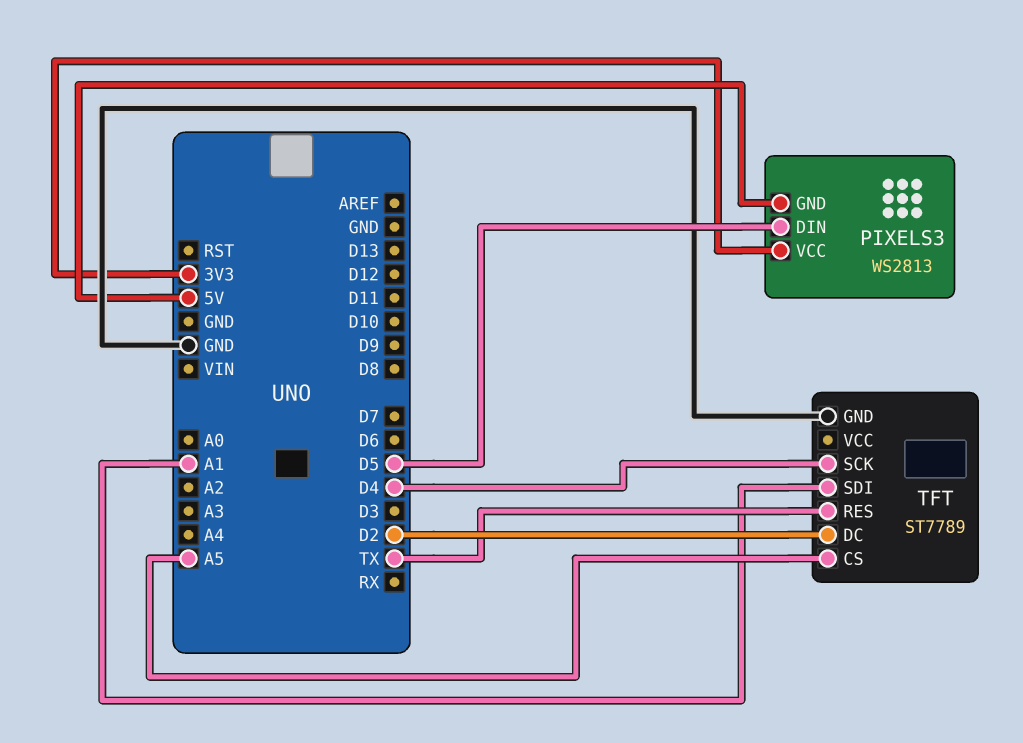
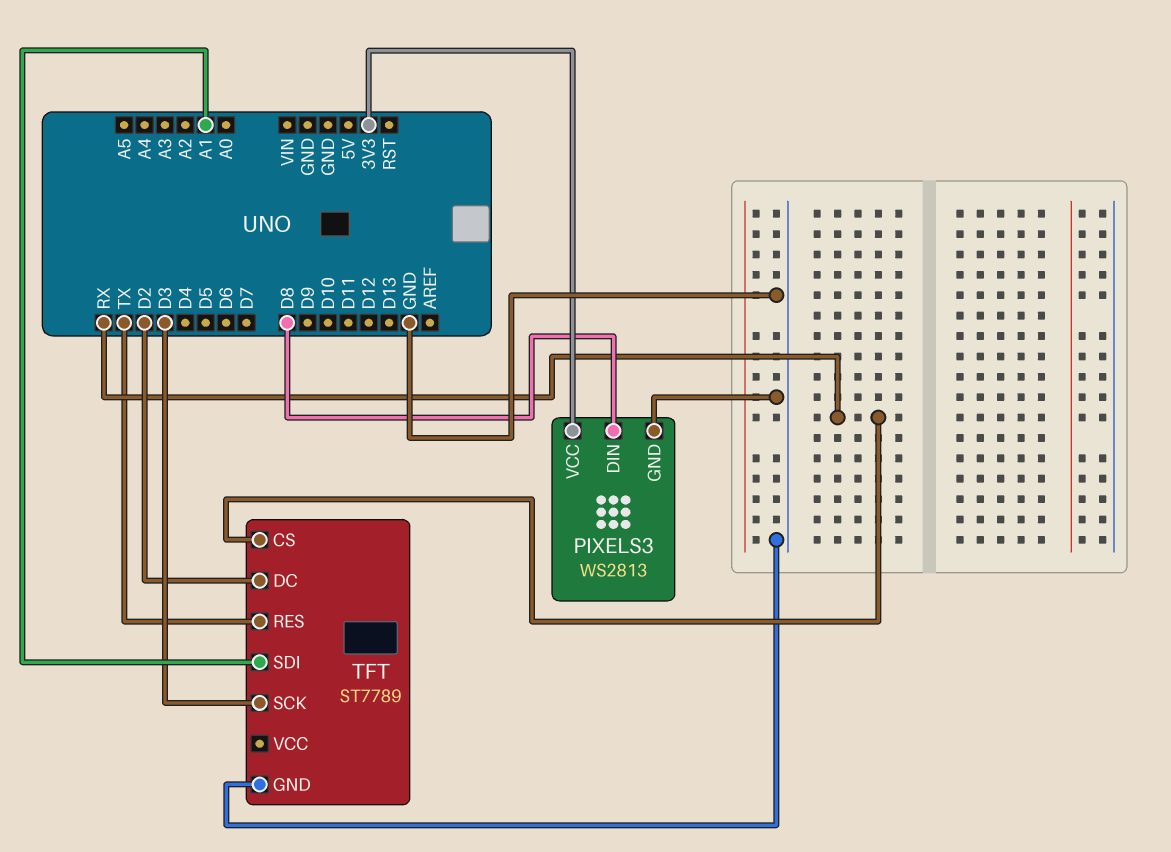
PIXELS3 pin DIN: D5 -> D8
PIXELS3 pin GND: 5V -> GND
TFT pin CS: A5 -> RX
TFT pin SCK: D4 -> D3

